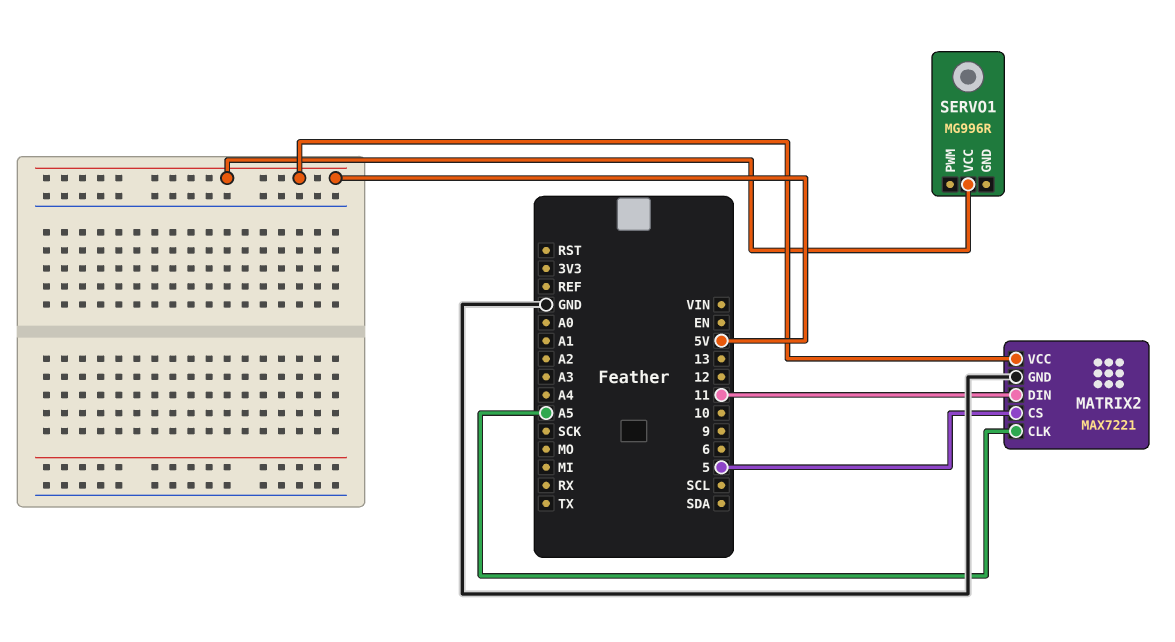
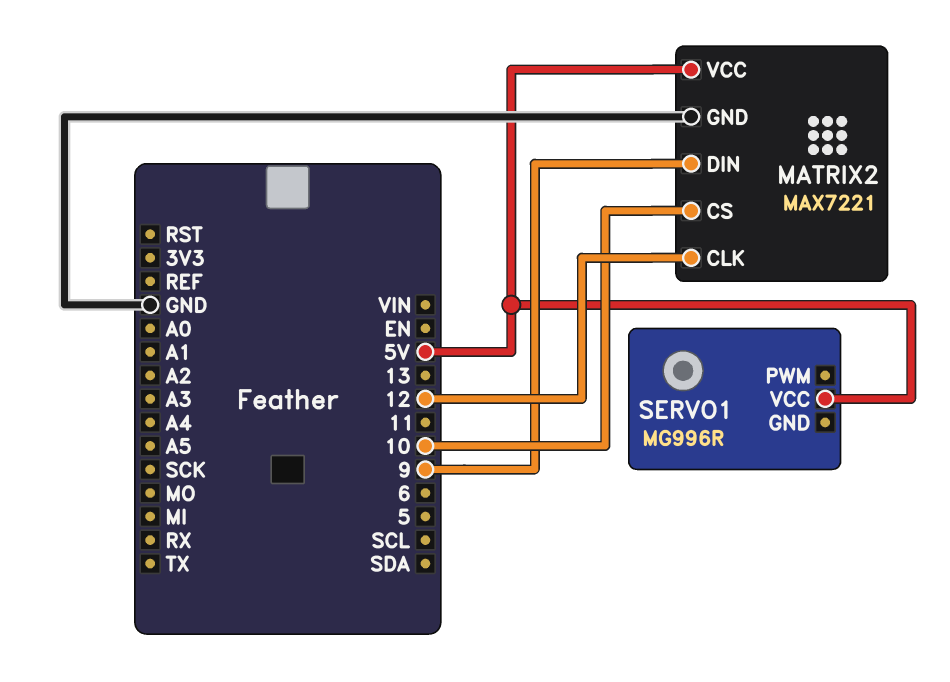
MATRIX2 pin CLK: A5 -> 12
MATRIX2 pin CS: 5 -> 10
MATRIX2 pin DIN: 11 -> 9

